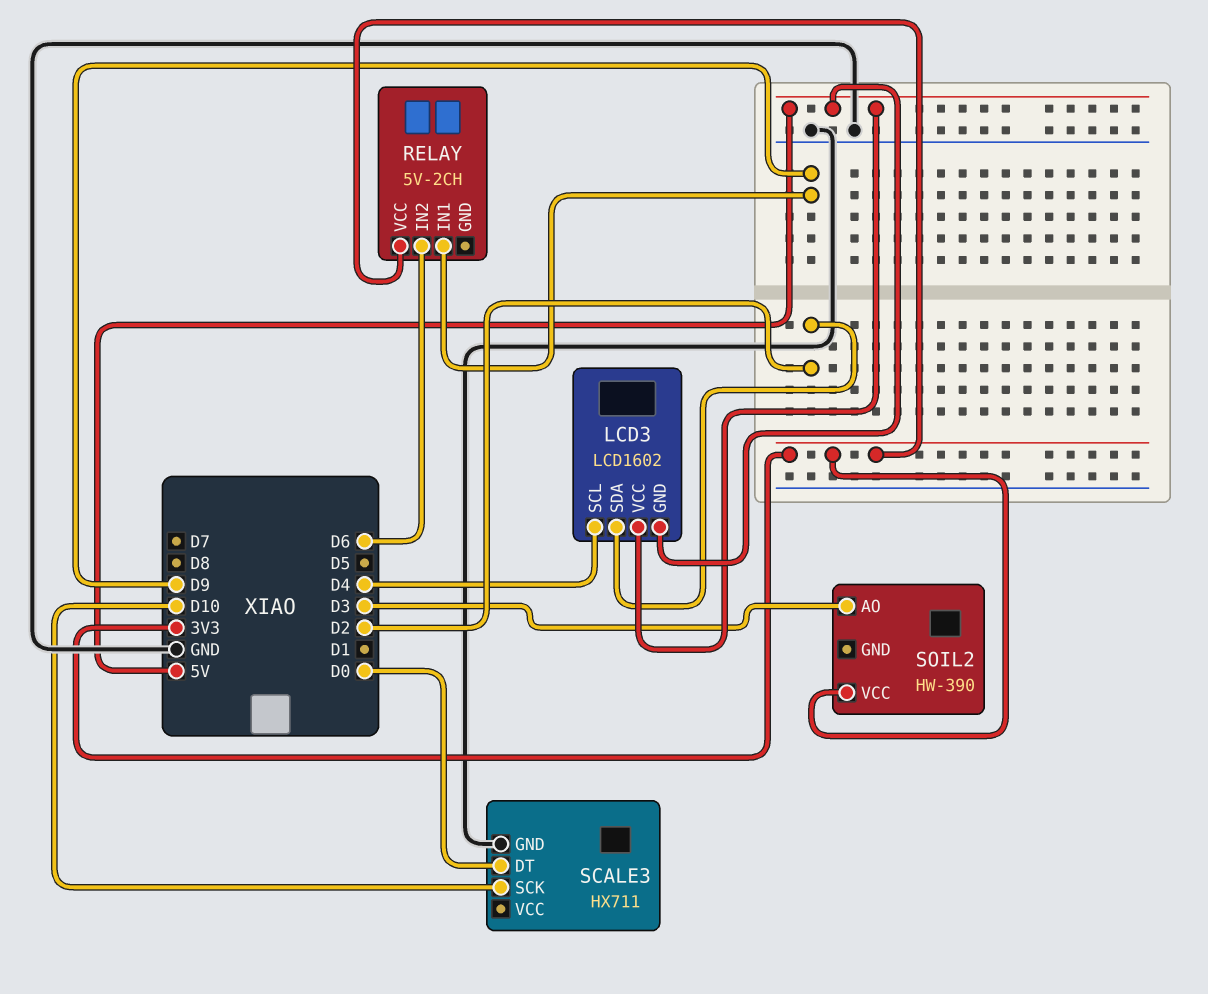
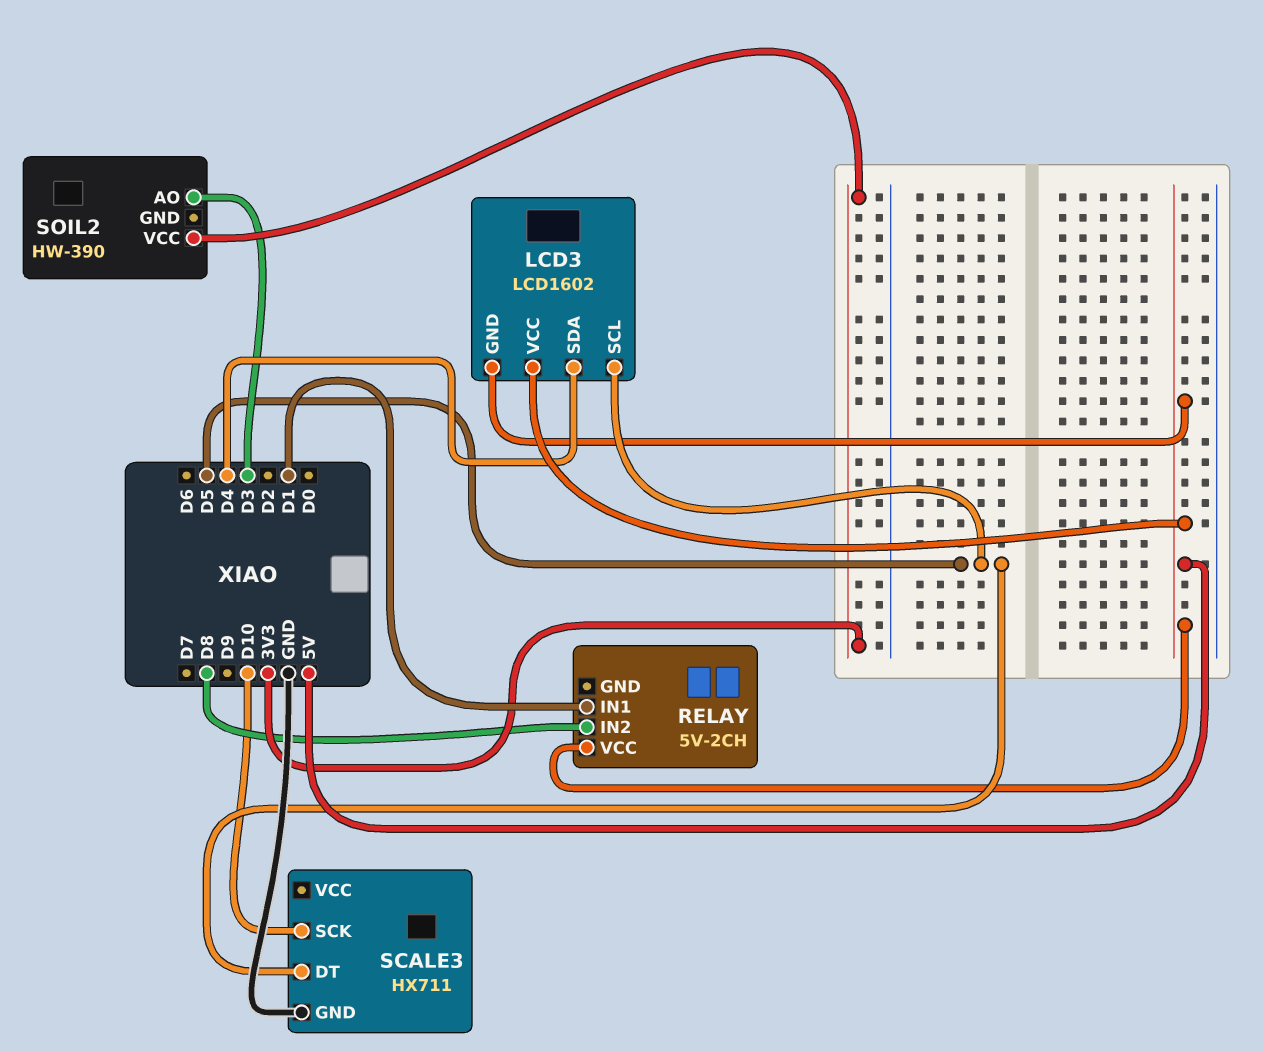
LCD3 pin SCL: D4 -> D5
LCD3 pin SDA: D2 -> D4
RELAY pin IN1: D9 -> D1
RELAY pin IN2: D6 -> D8
RELAY pin VCC: 3V3 -> 5V
SCALE3 pin DT: D0 -> D5

